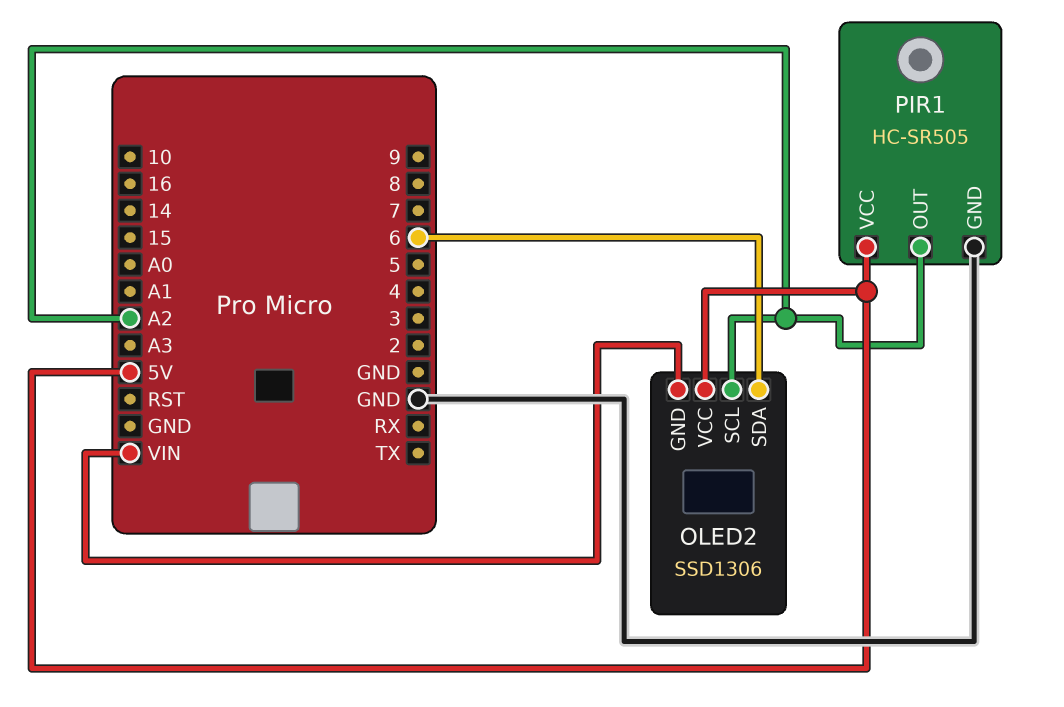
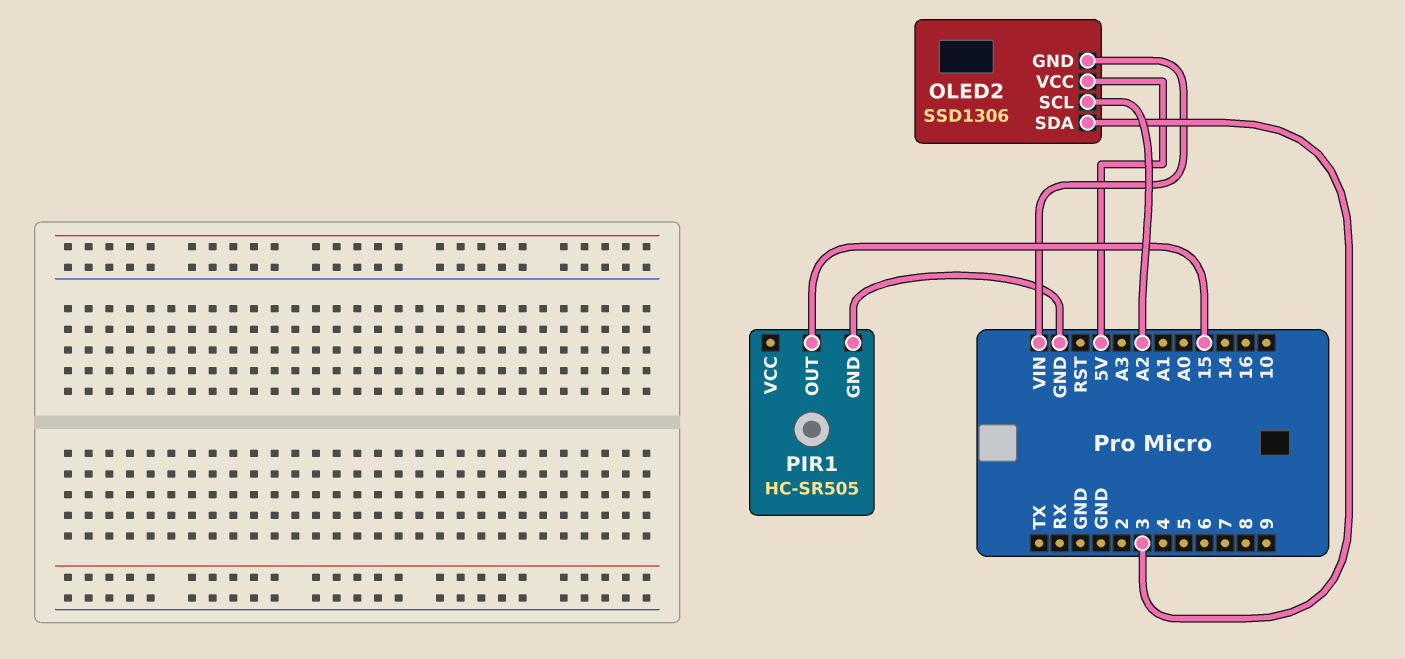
OLED2 pin SDA: 6 -> 3
PIR1 pin OUT: A2 -> 15
PIR1 pin VCC: 5V -> none

